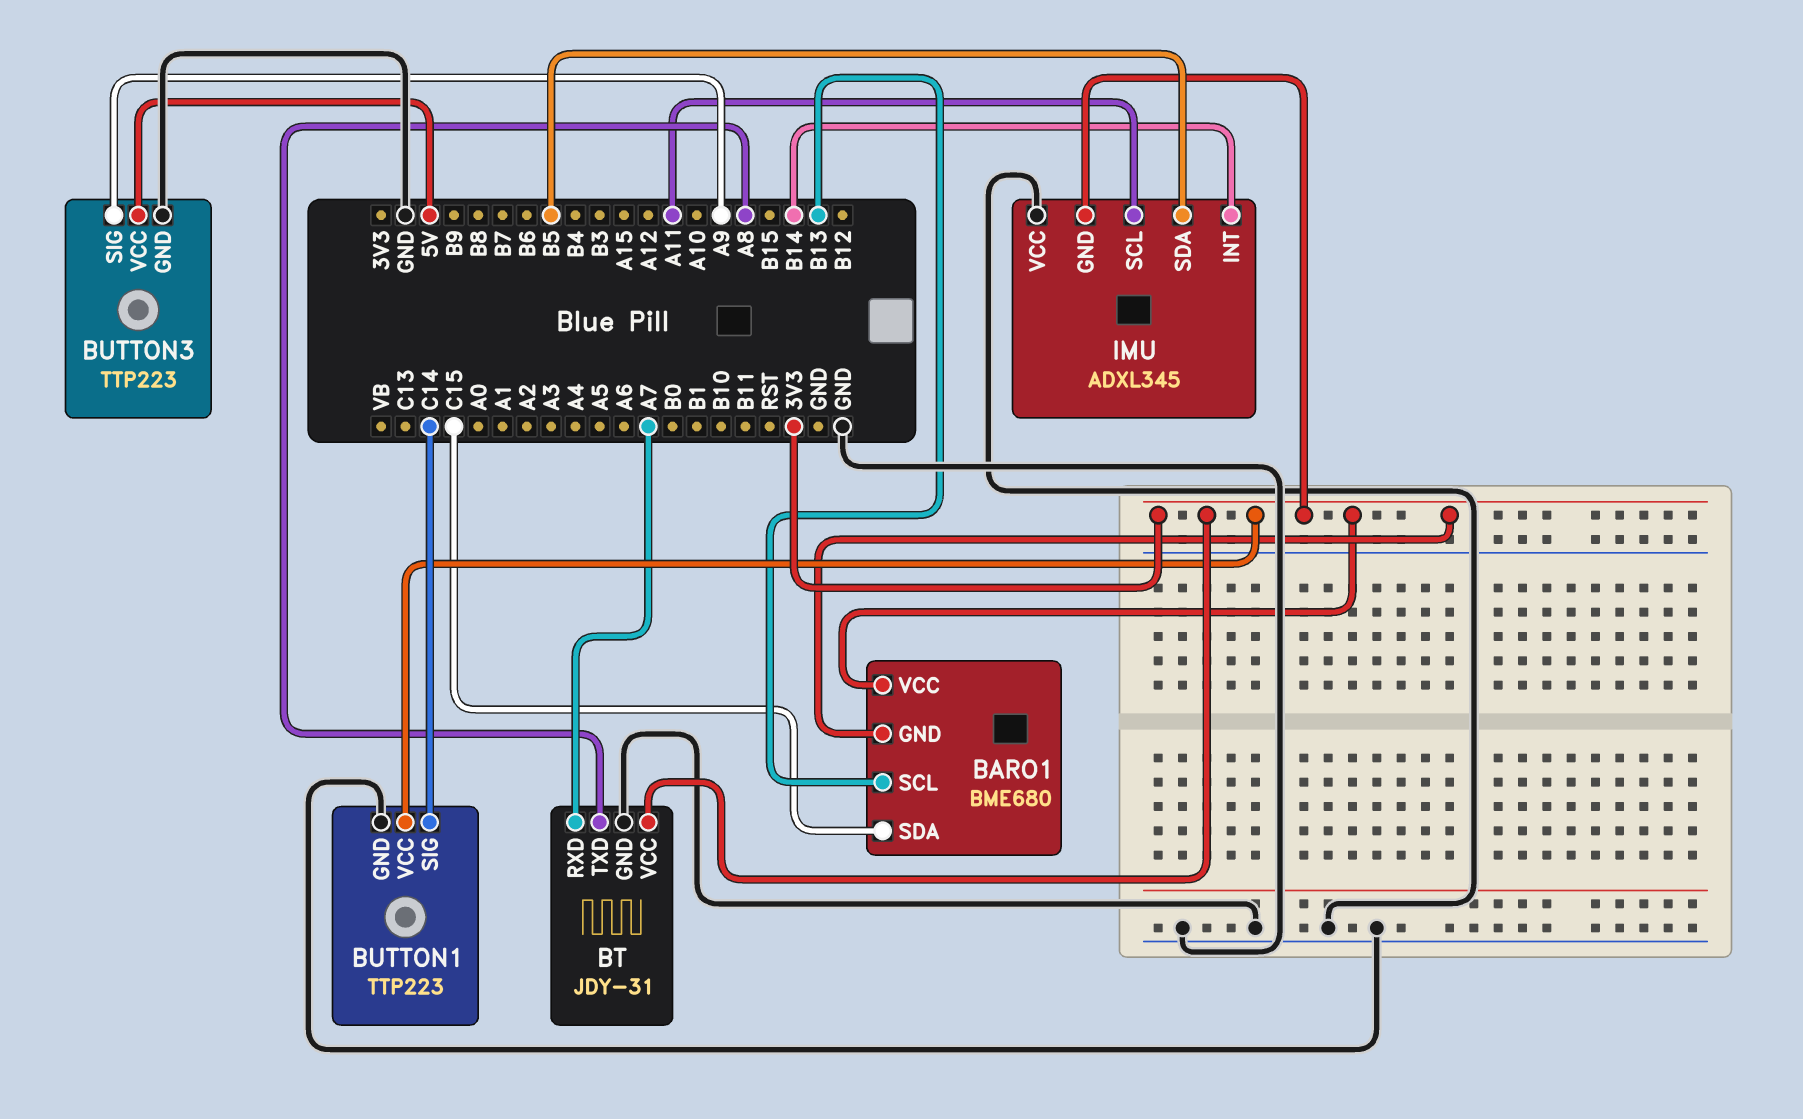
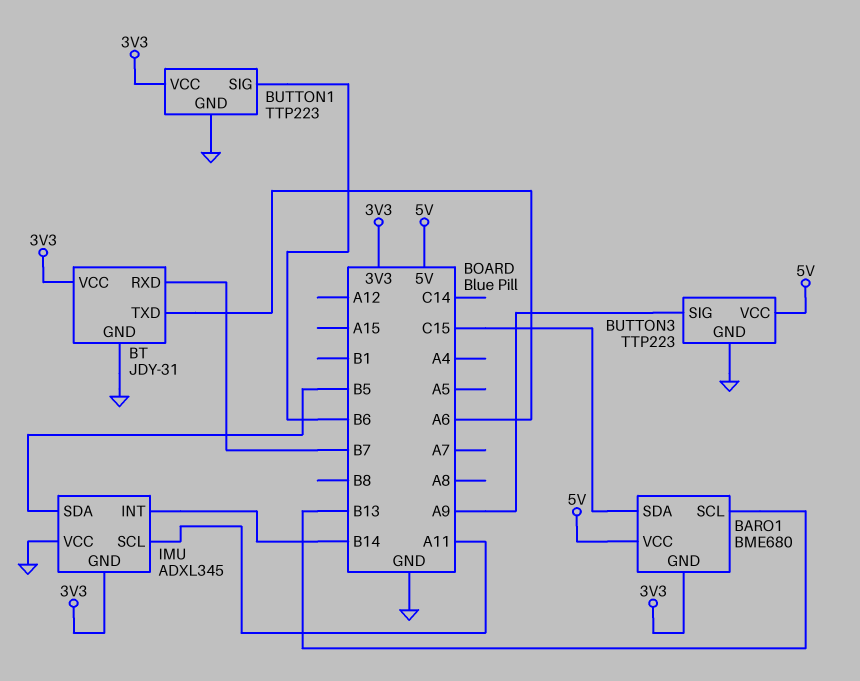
BARO1 pin VCC: 3V3 -> 5V
BT pin RXD: A7 -> B7
BT pin TXD: A8 -> A6
BUTTON1 pin SIG: C14 -> B6

